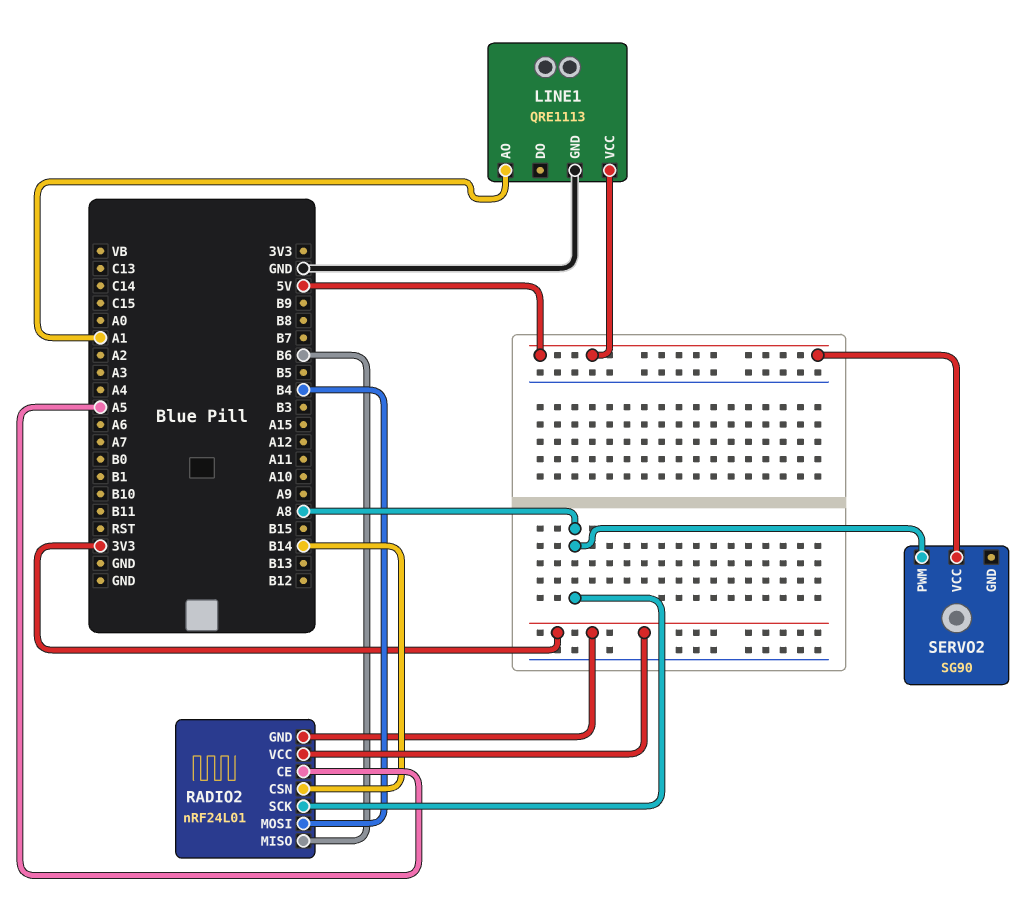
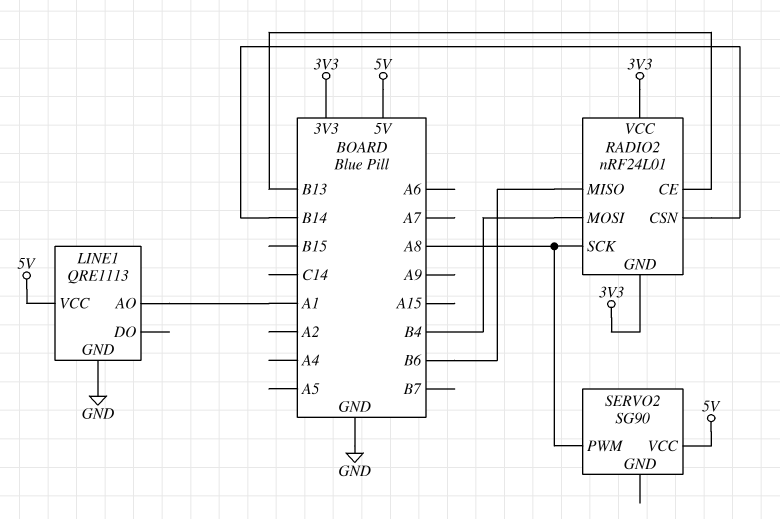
RADIO2 pin CE: A5 -> B13

